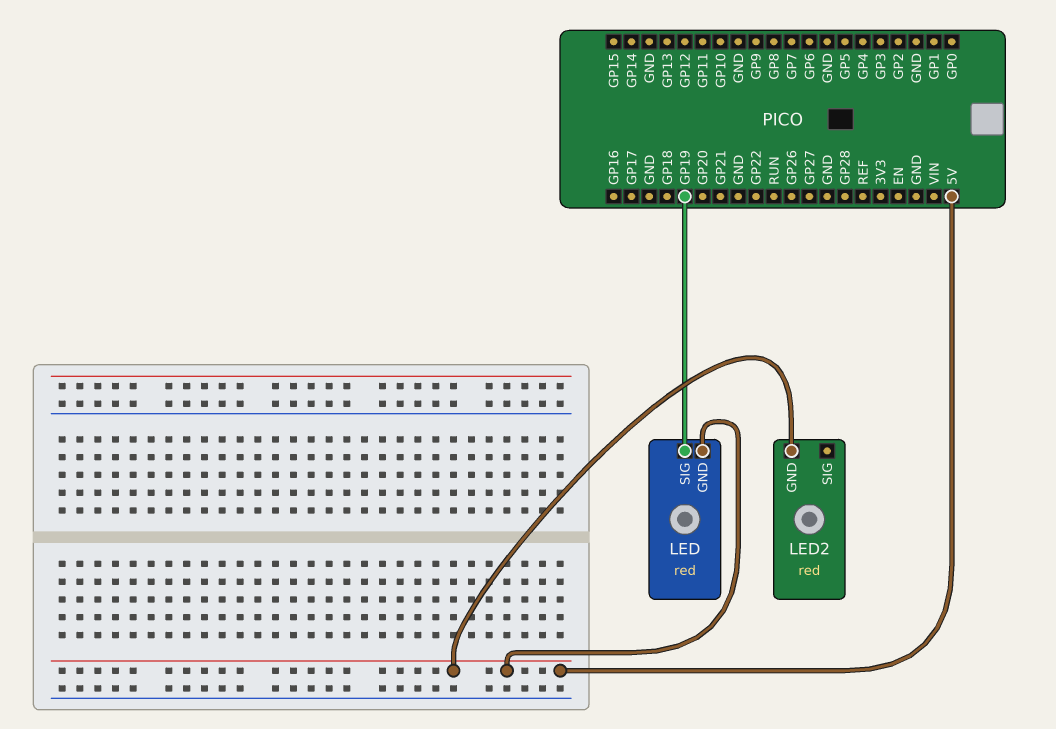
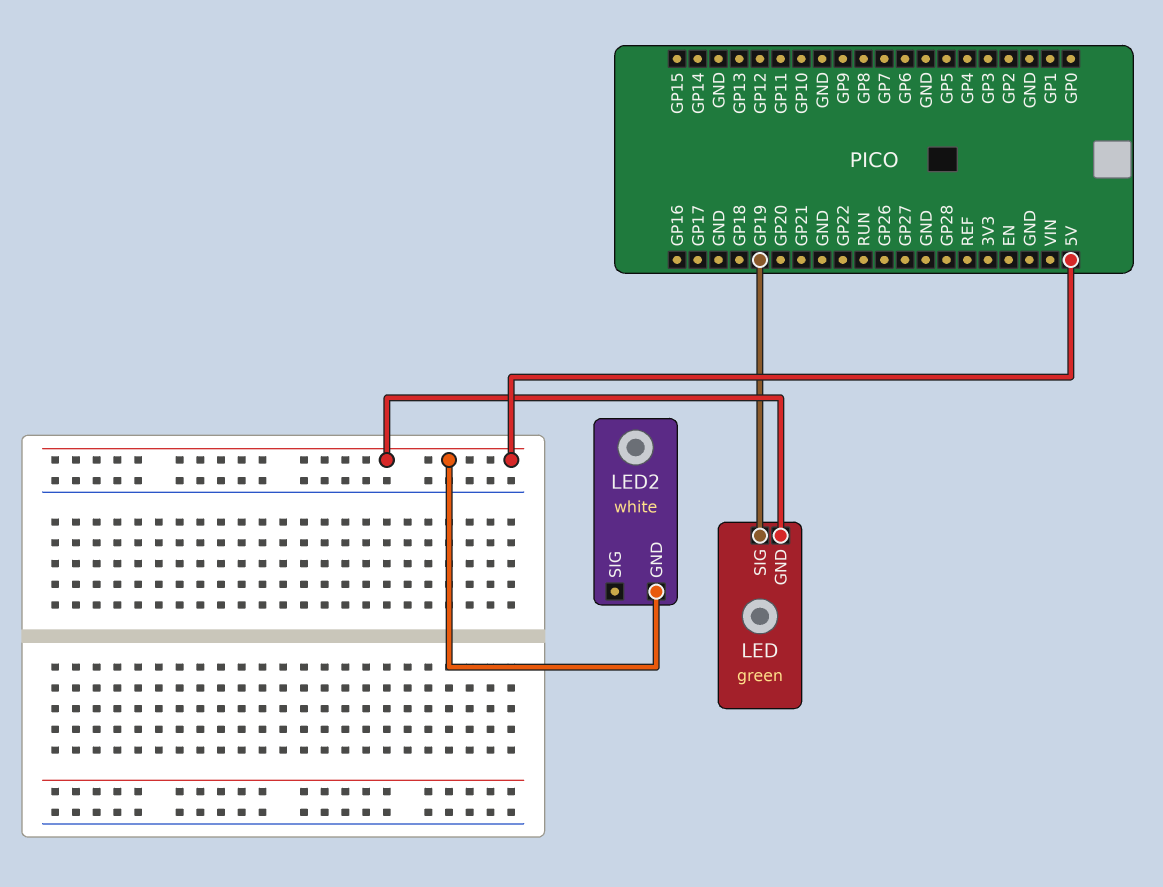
LED: red -> green
LED2: red -> white

